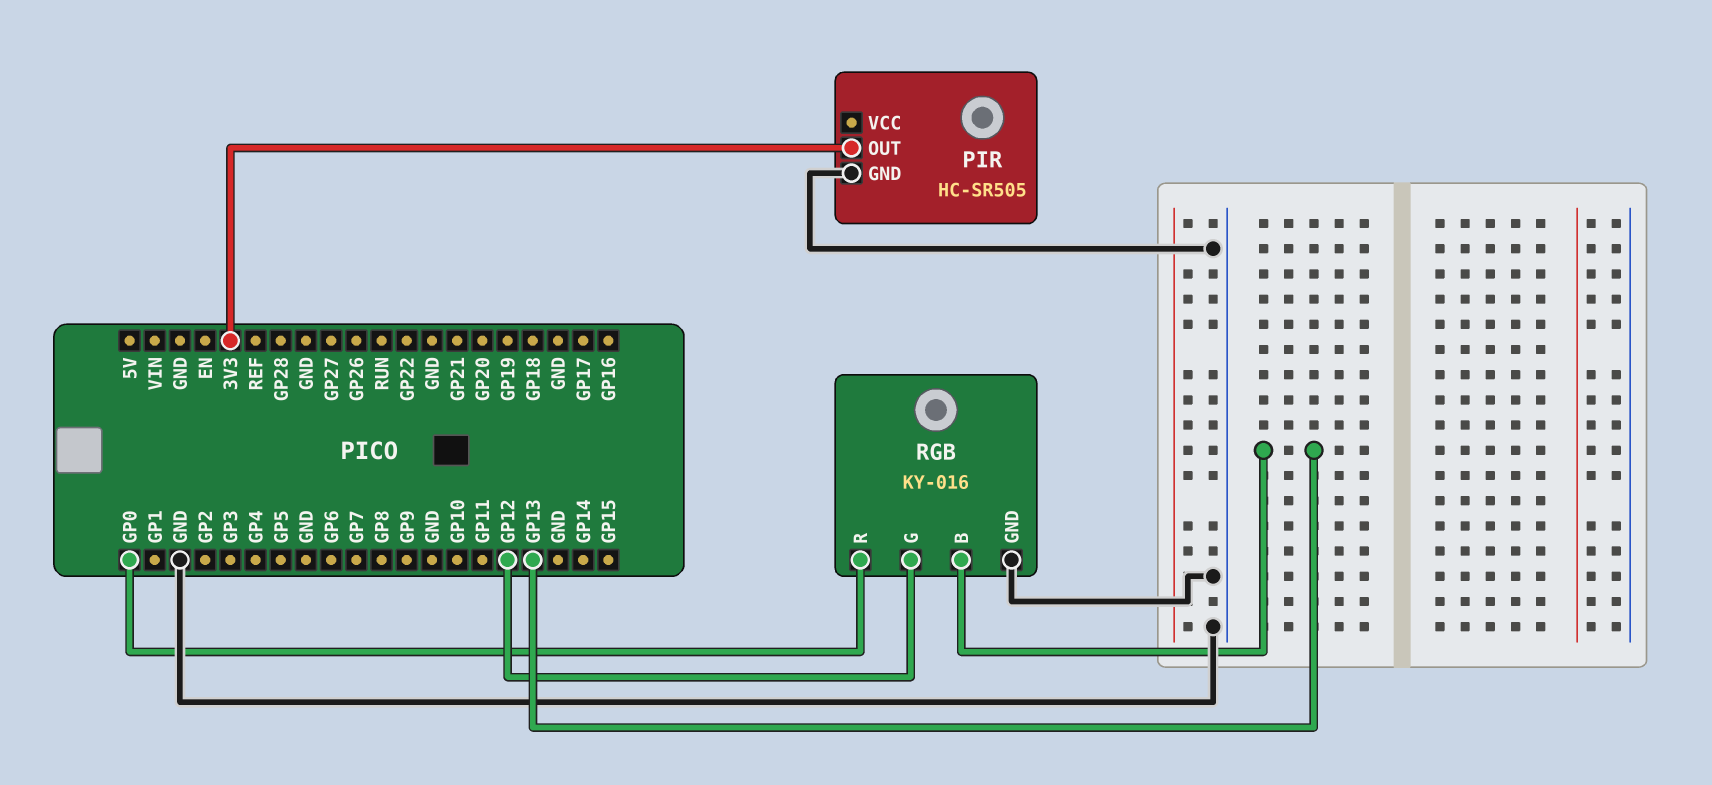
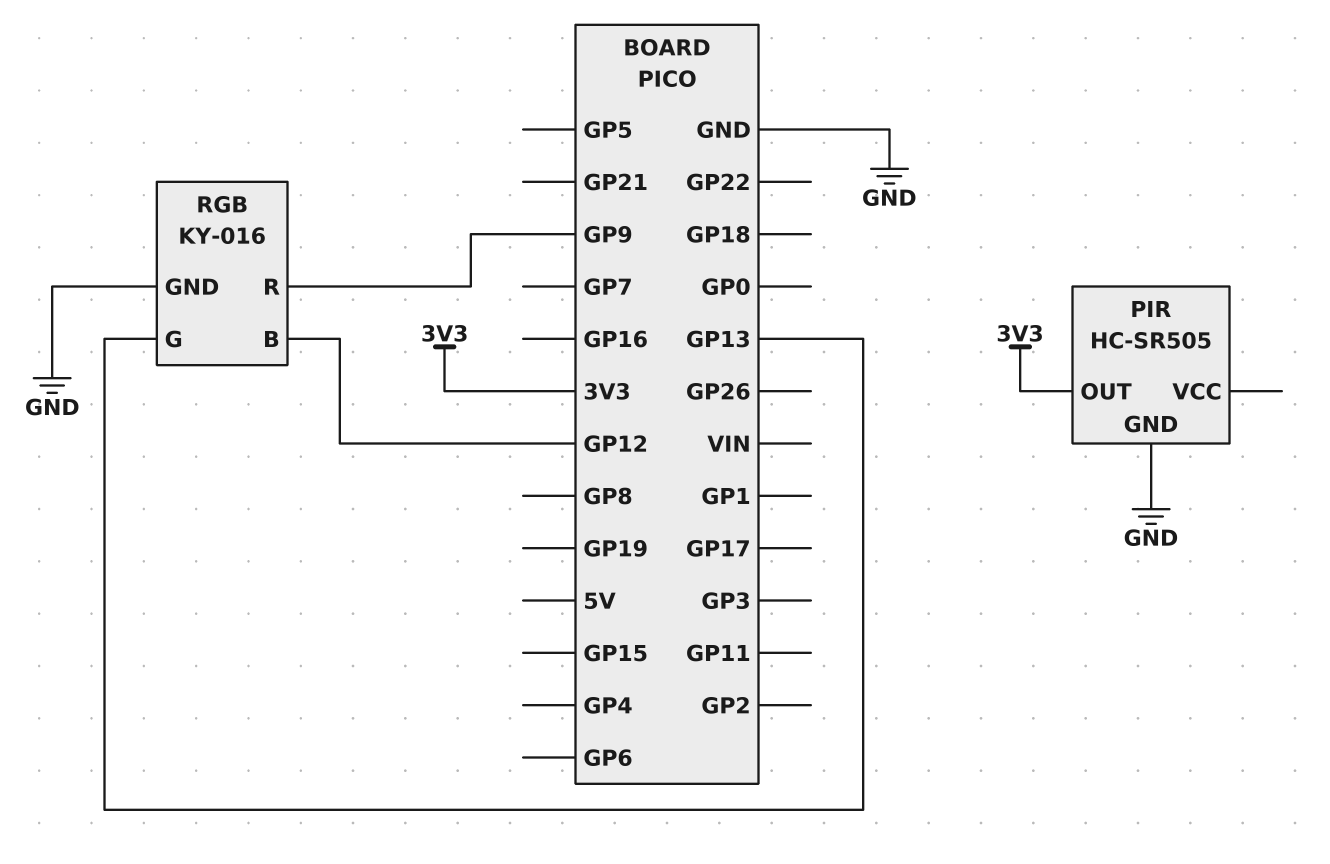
RGB pin B: GP13 -> GP12
RGB pin G: GP12 -> GP13
RGB pin R: GP0 -> GP9

